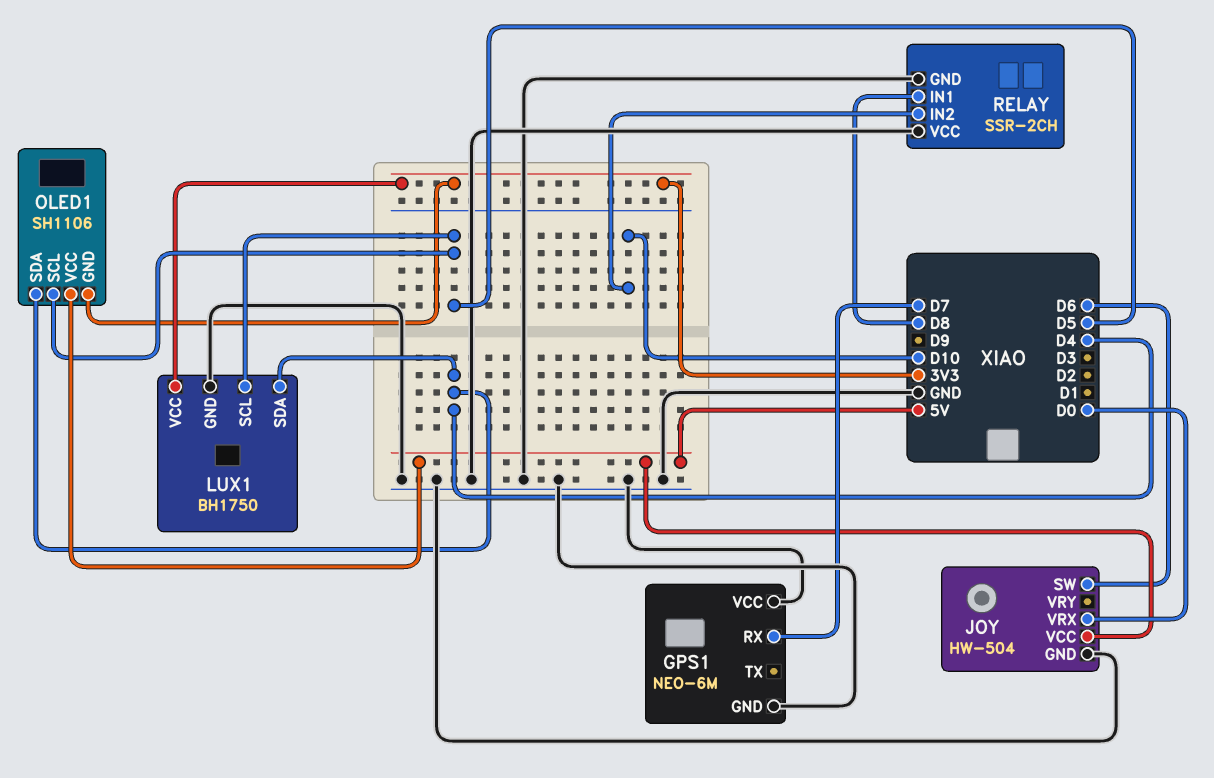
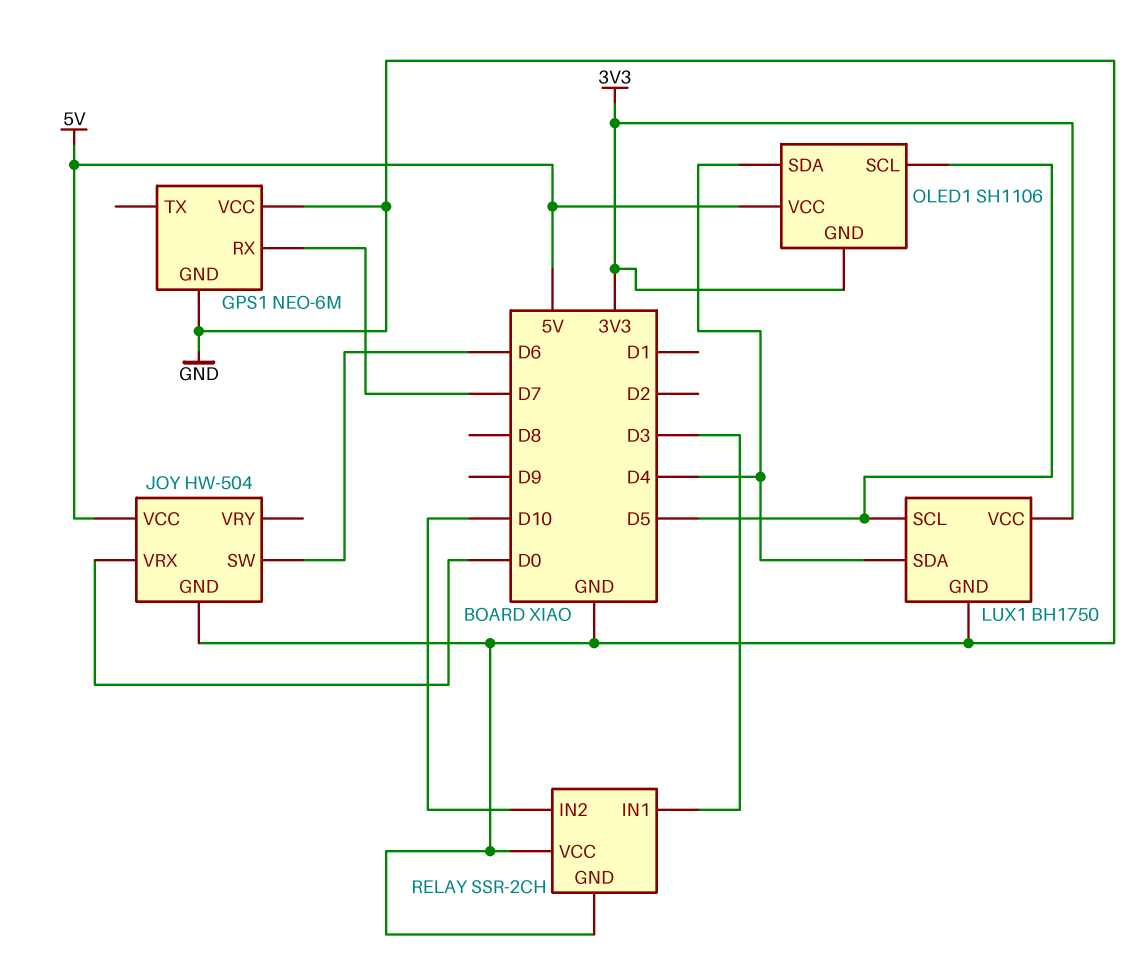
RELAY pin IN1: D8 -> D3

